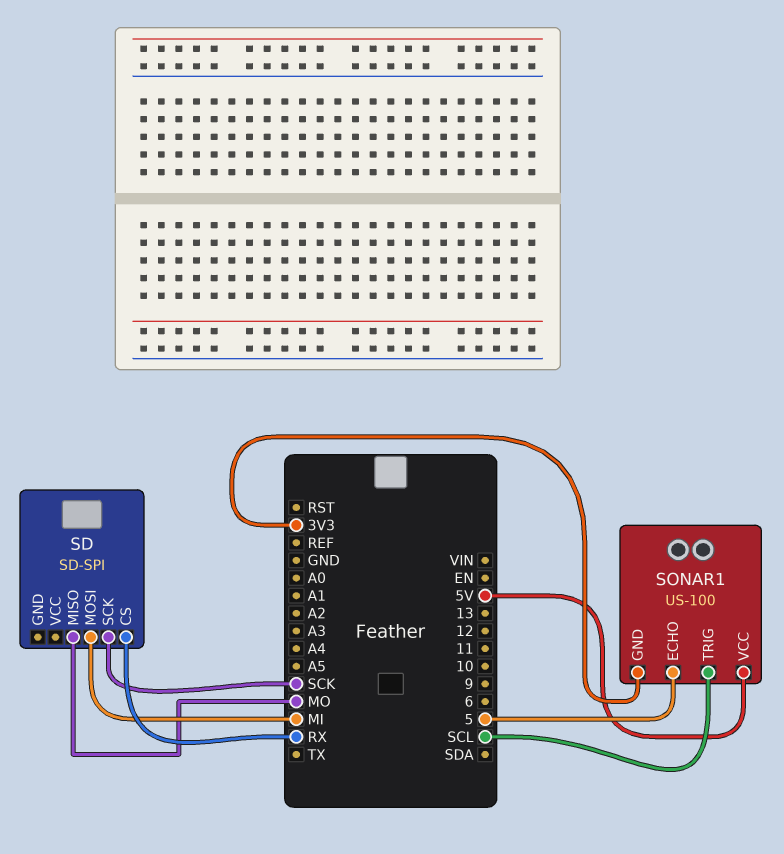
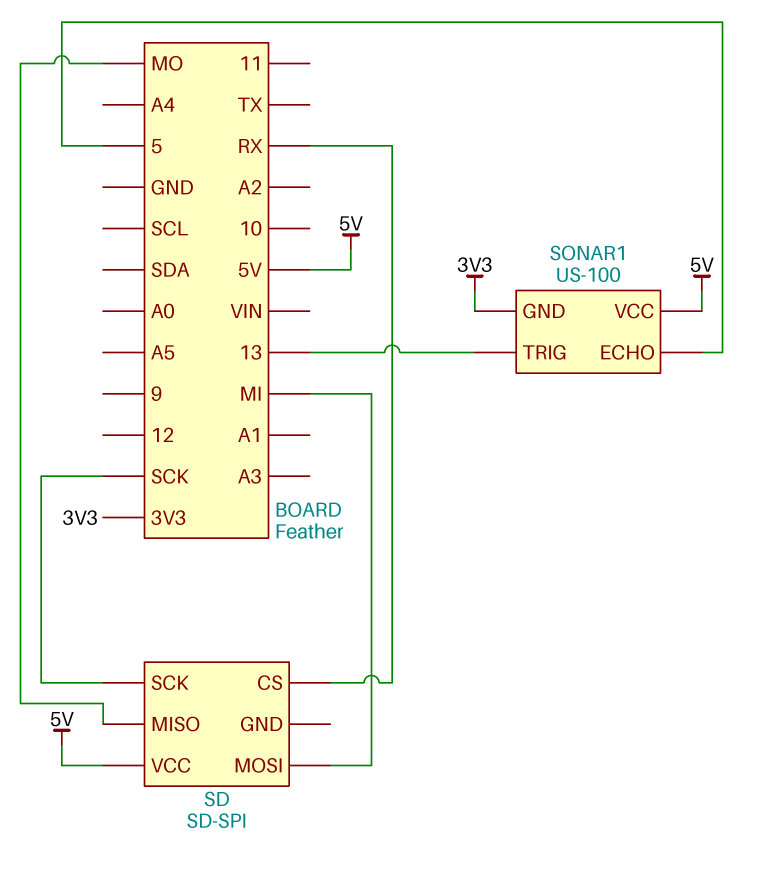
SD pin VCC: none -> 5V
SONAR1 pin TRIG: SCL -> 13

